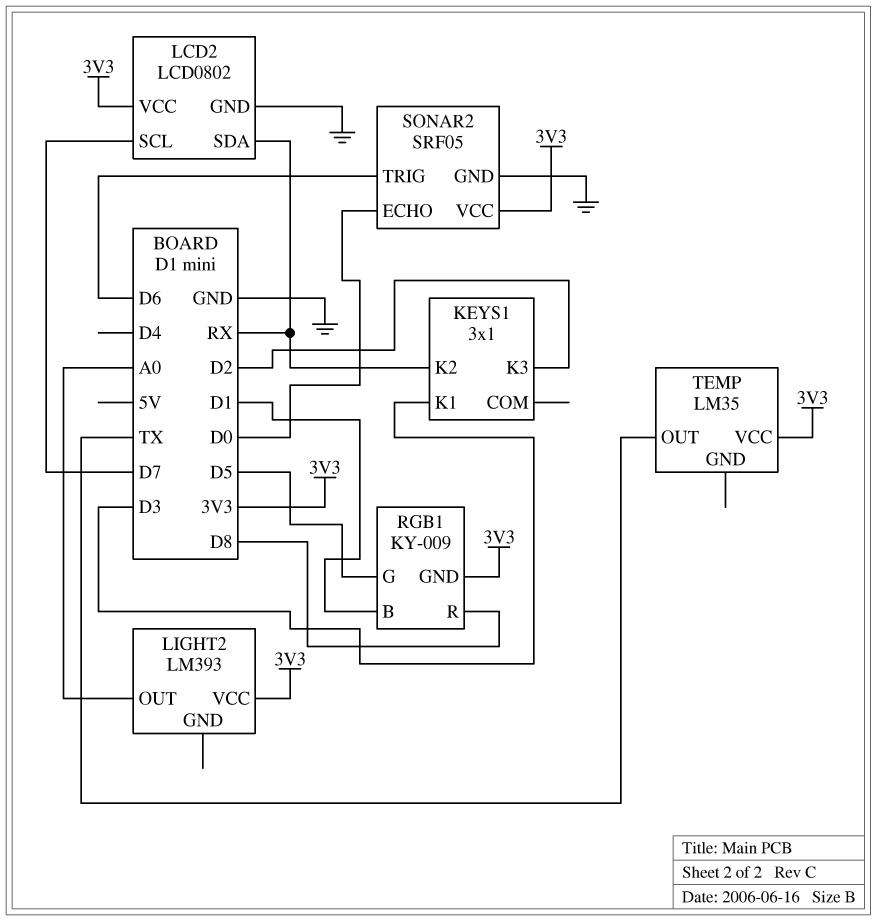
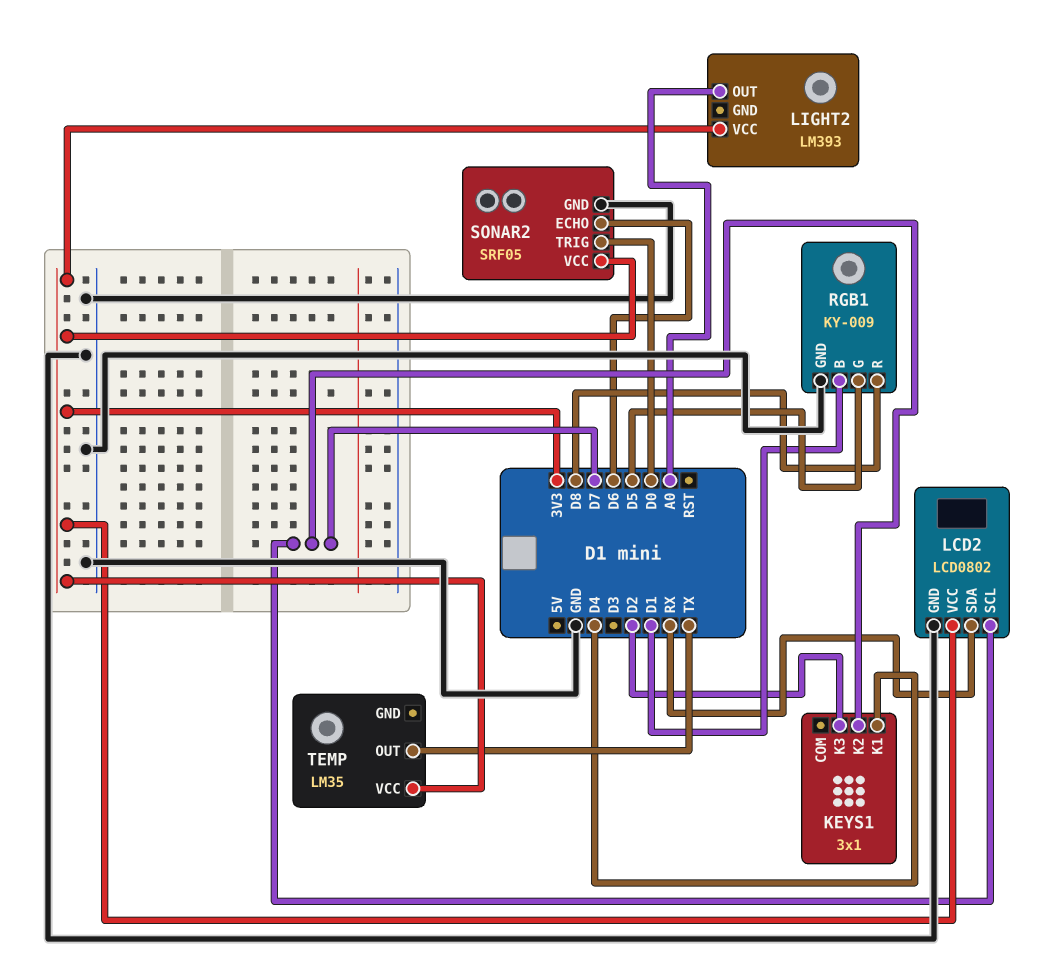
KEYS1 pin K1: D3 -> D4
KEYS1 pin K2: RX -> D7
RGB1 pin GND: 3V3 -> GND
SONAR2 pin ECHO: D0 -> D6
SONAR2 pin TRIG: D6 -> D0

